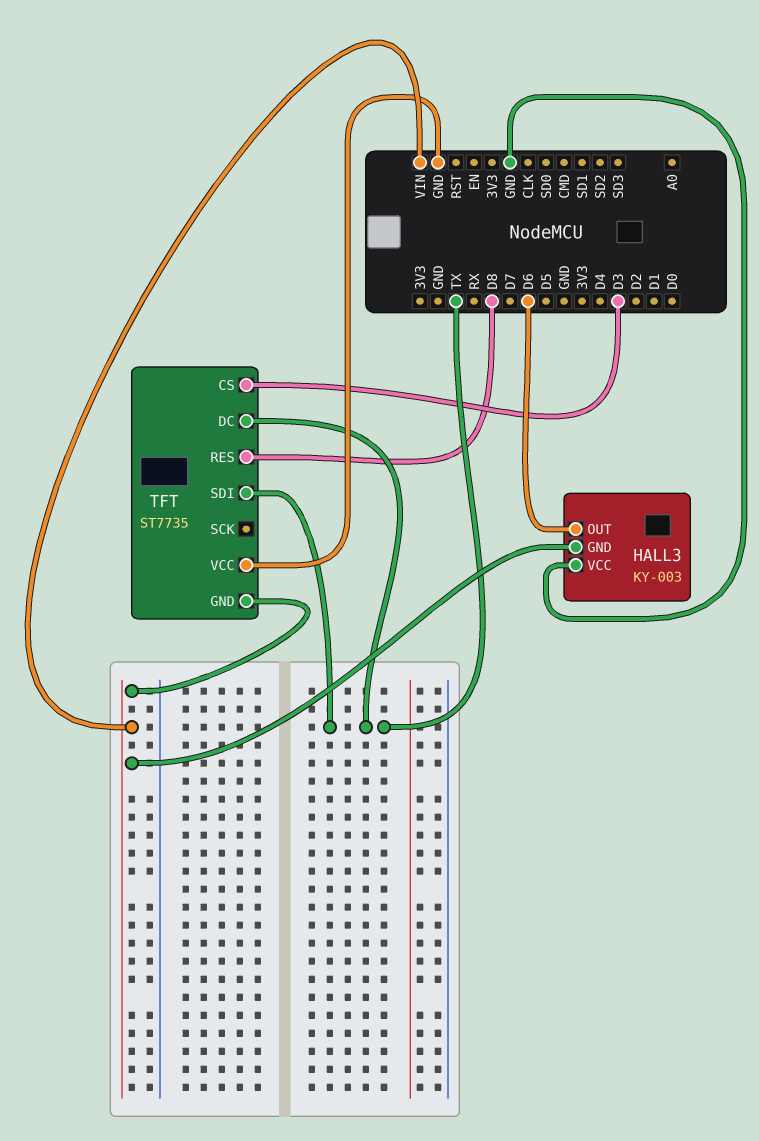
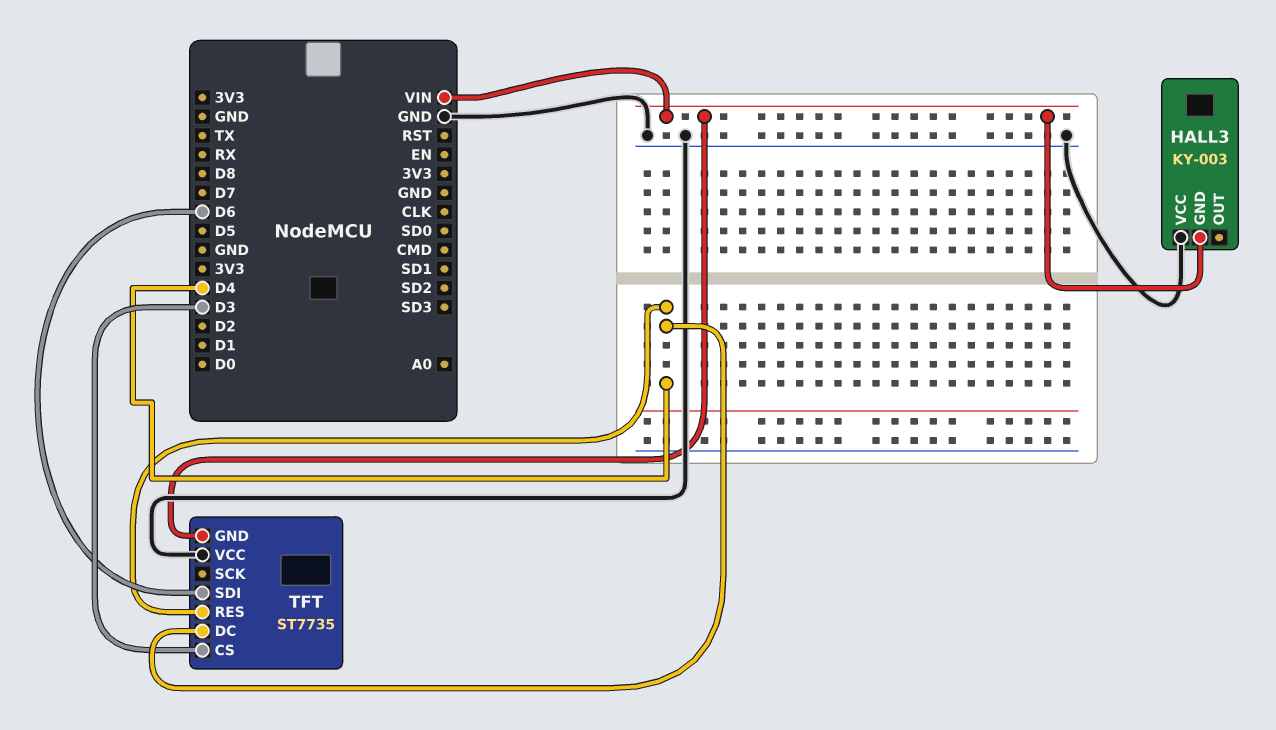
HALL3 pin OUT: D6 -> none
TFT pin DC: TX -> D4
TFT pin RES: D8 -> D4
TFT pin SDI: TX -> D6

